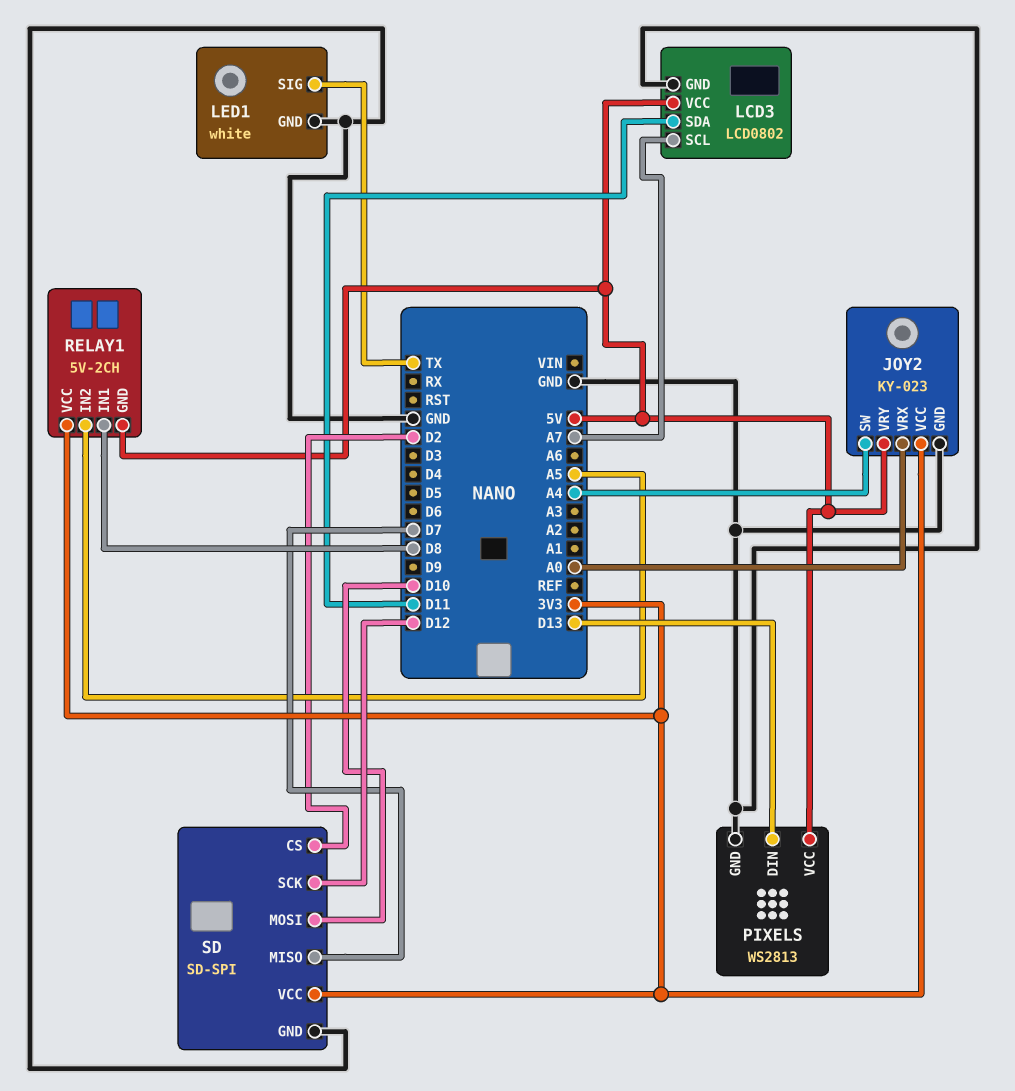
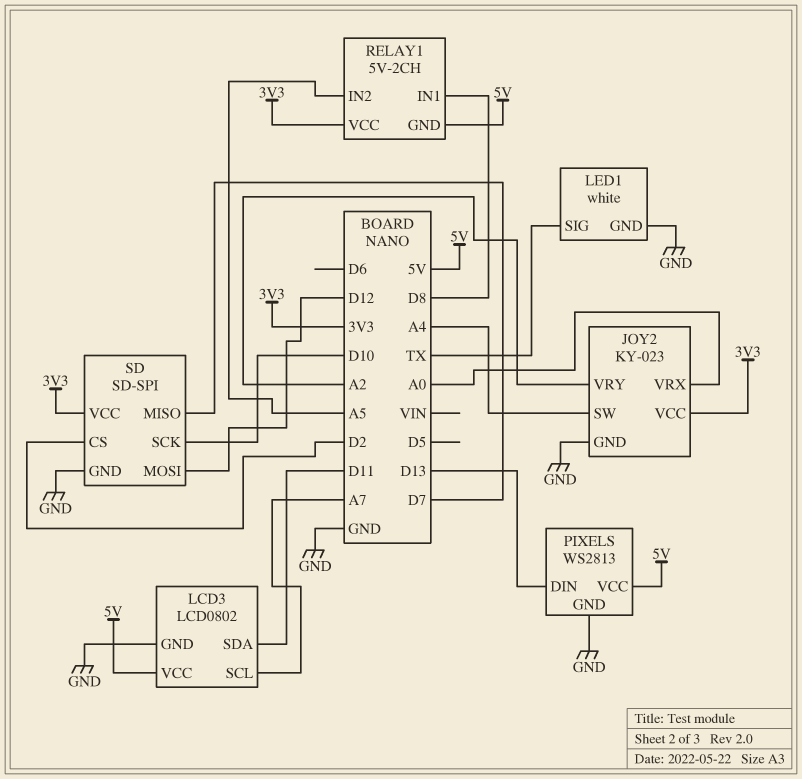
JOY2 pin VRY: 5V -> A2
SD pin MOSI: D10 -> D12
SD pin SCK: D12 -> D10

